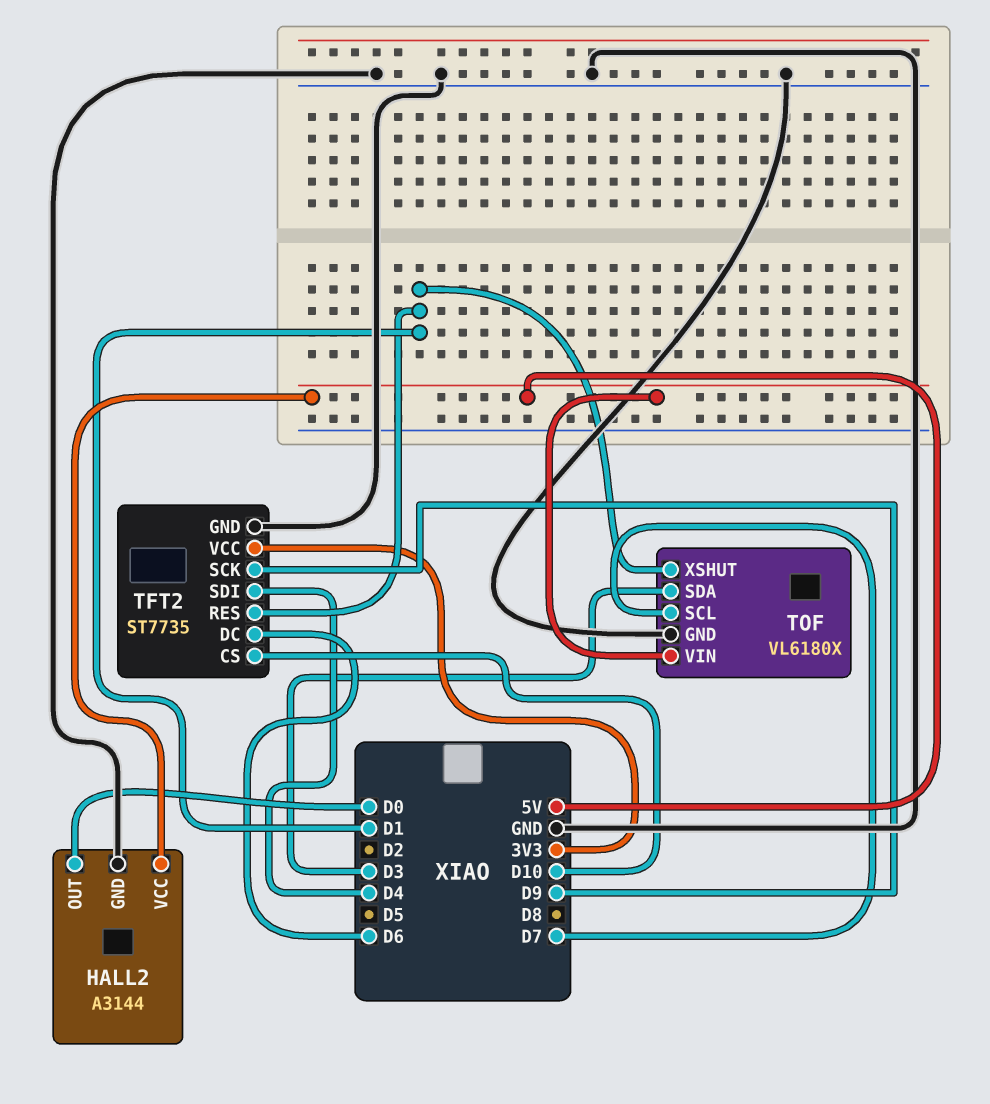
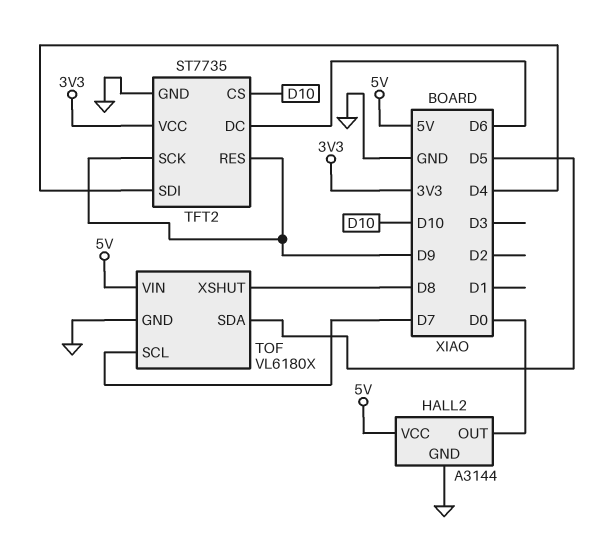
TFT2 pin RES: D1 -> D9
TOF pin SDA: D3 -> D5
TOF pin XSHUT: D1 -> D8

